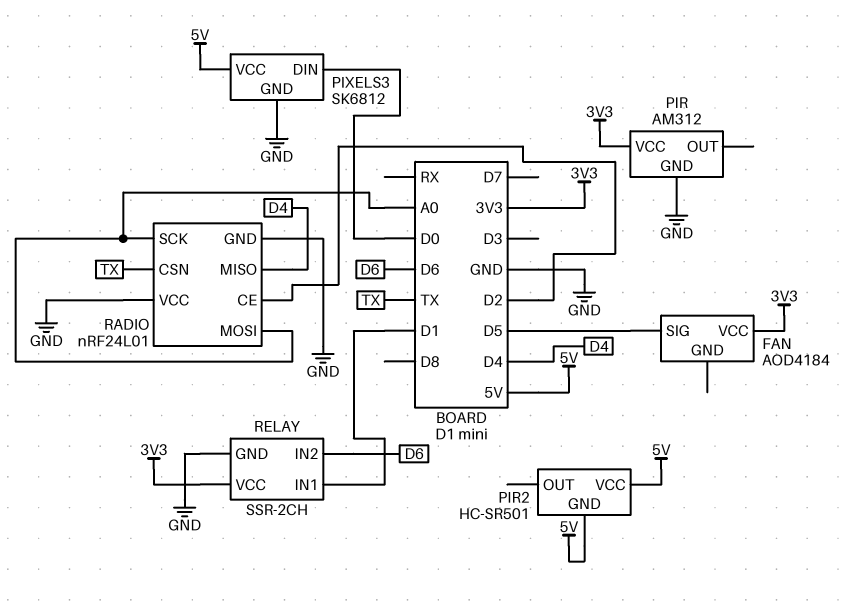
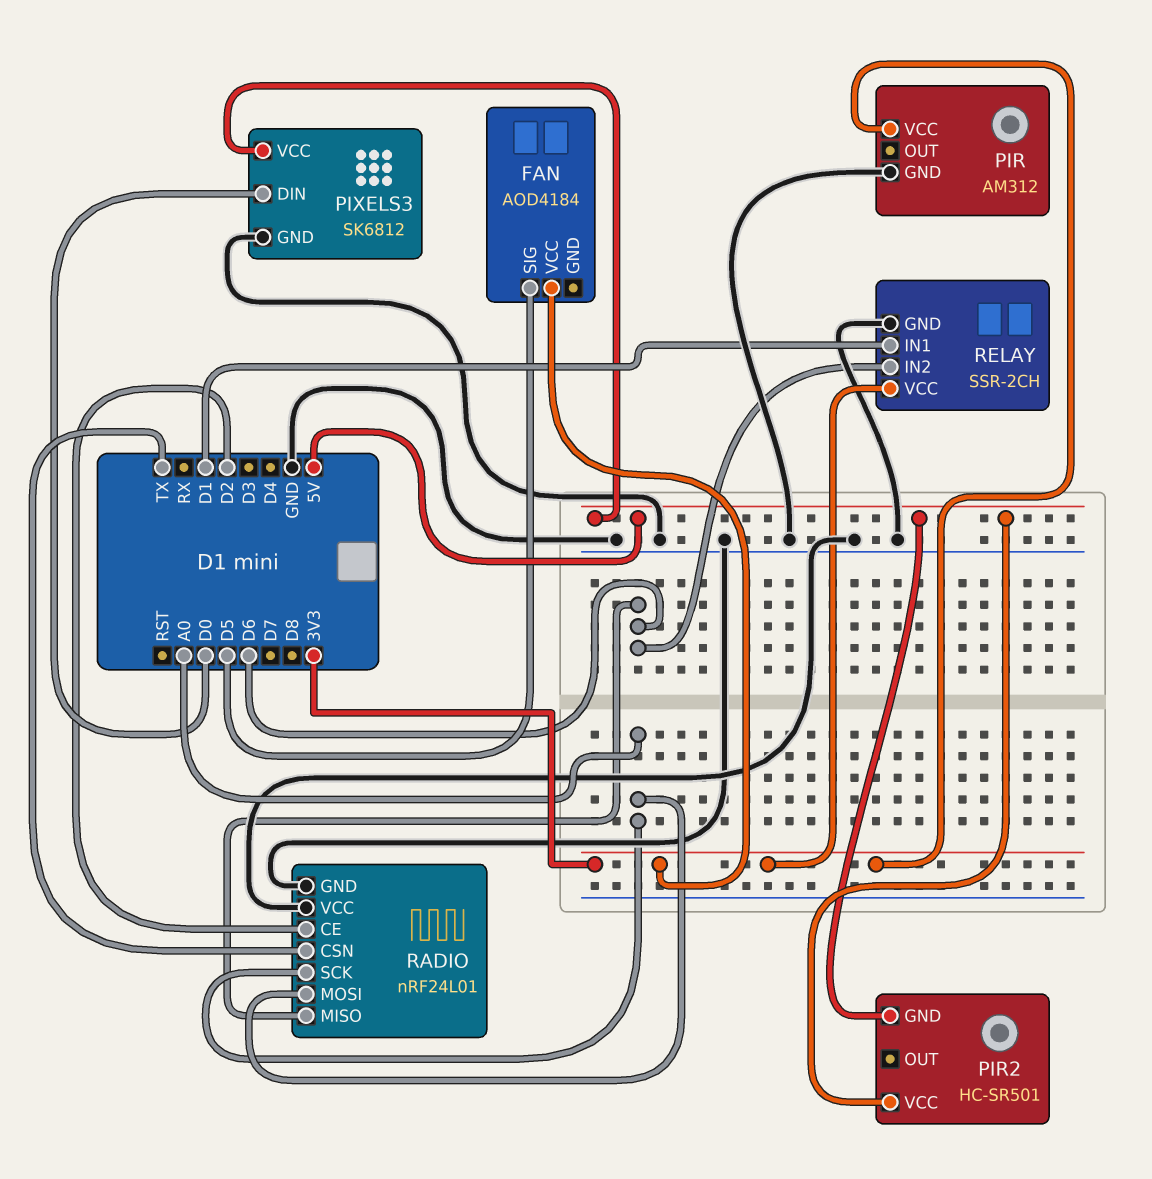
RADIO pin MISO: D4 -> D6

